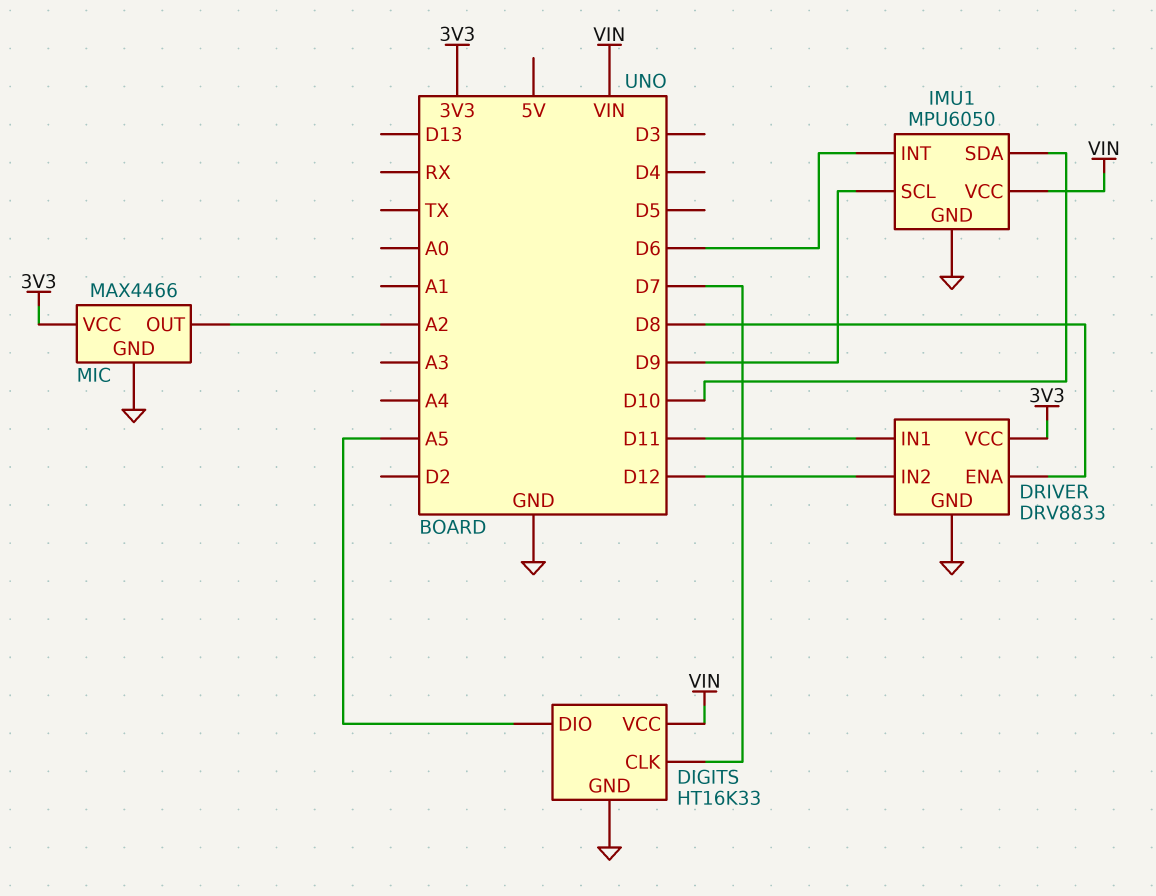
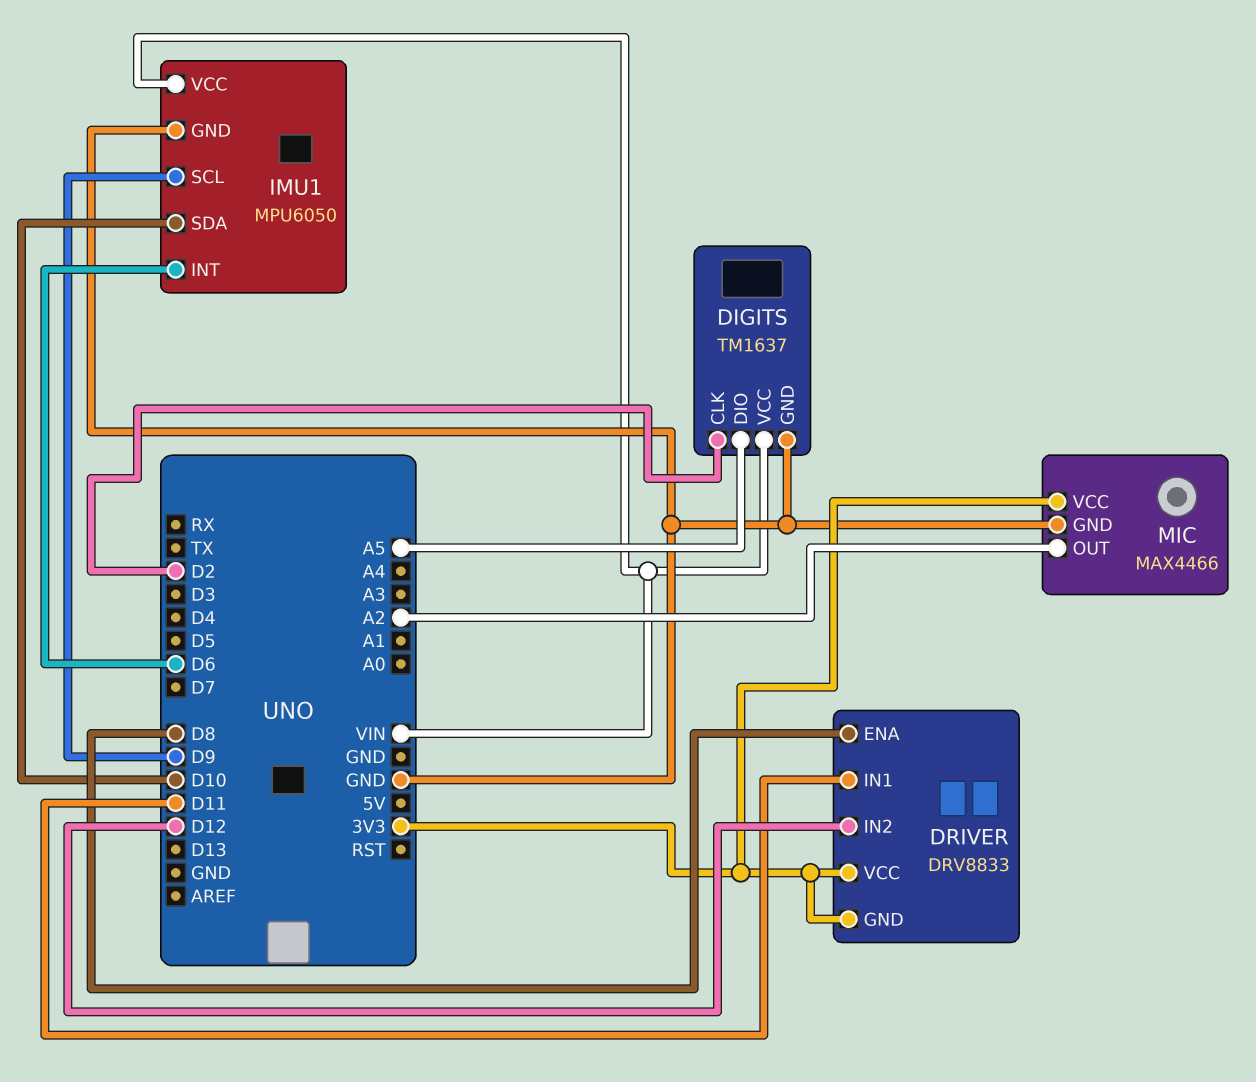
DIGITS: HT16K33 -> TM1637
DIGITS pin CLK: D7 -> D2
DRIVER pin GND: GND -> 3V3

